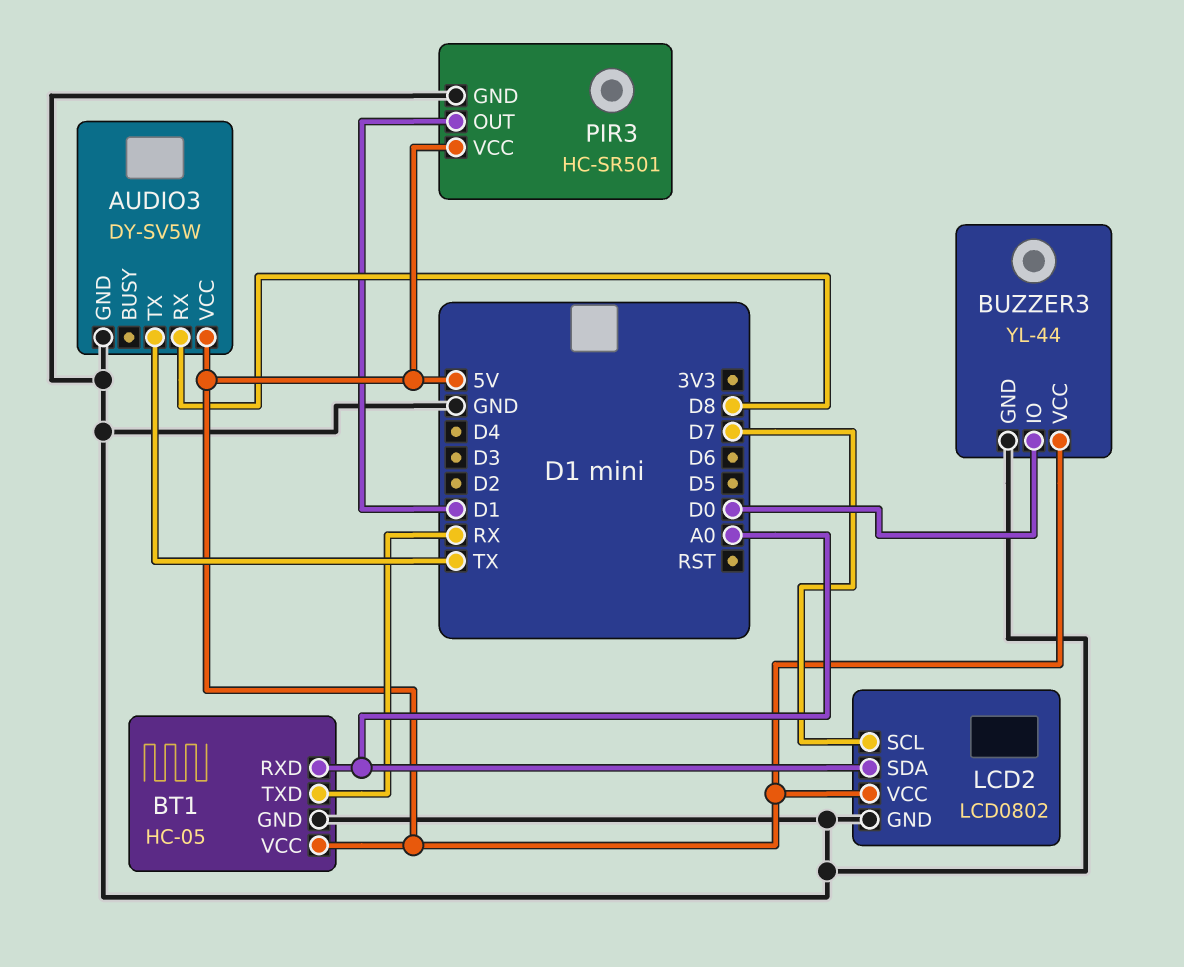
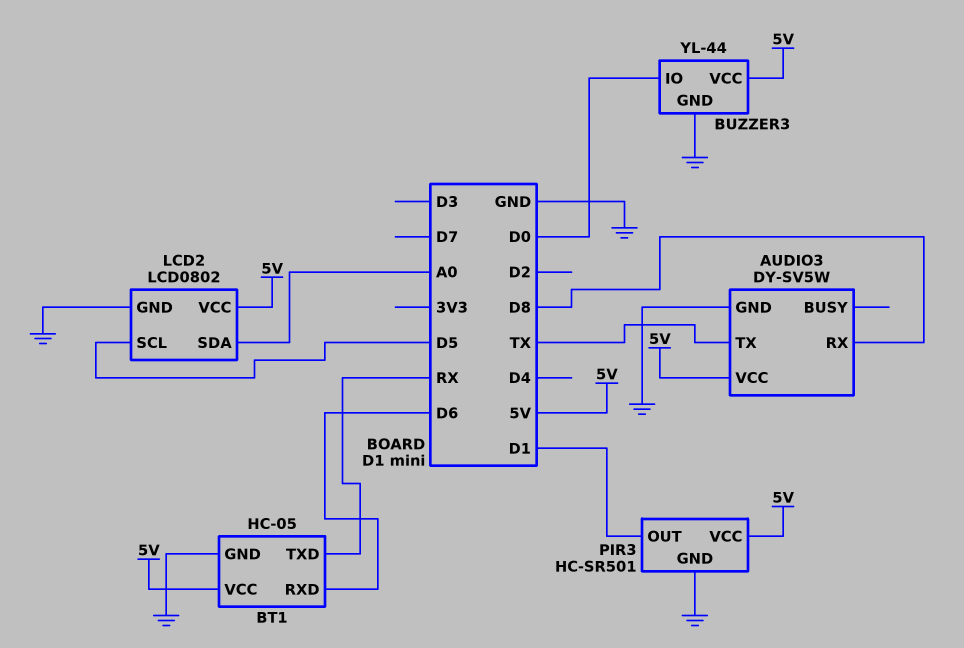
BT1 pin RXD: A0 -> D6
LCD2 pin SCL: D7 -> D5

